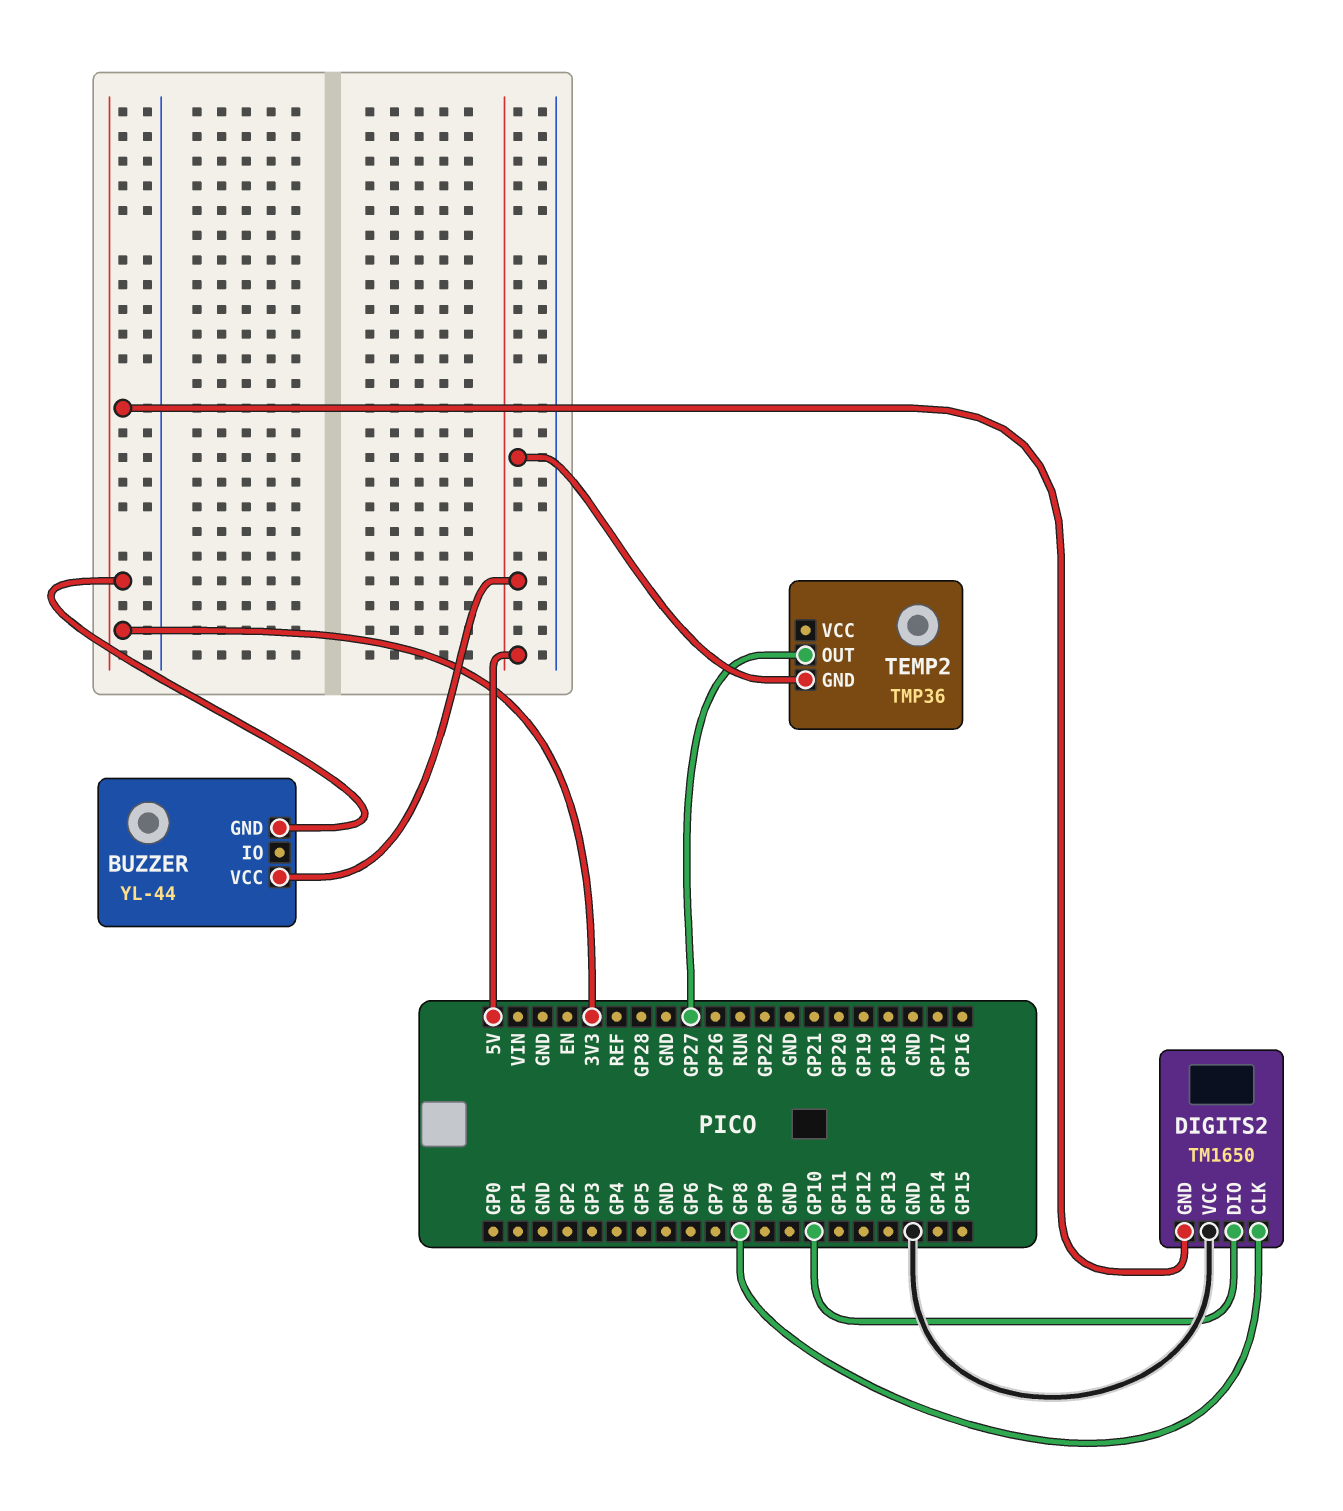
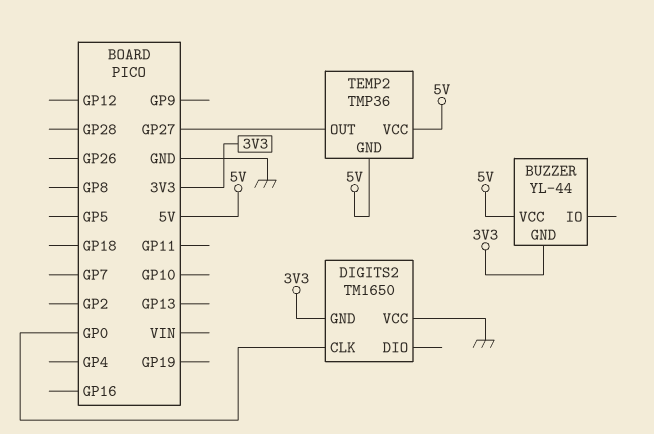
DIGITS2 pin CLK: GP8 -> GP0
DIGITS2 pin DIO: GP10 -> none
TEMP2 pin VCC: none -> 5V

